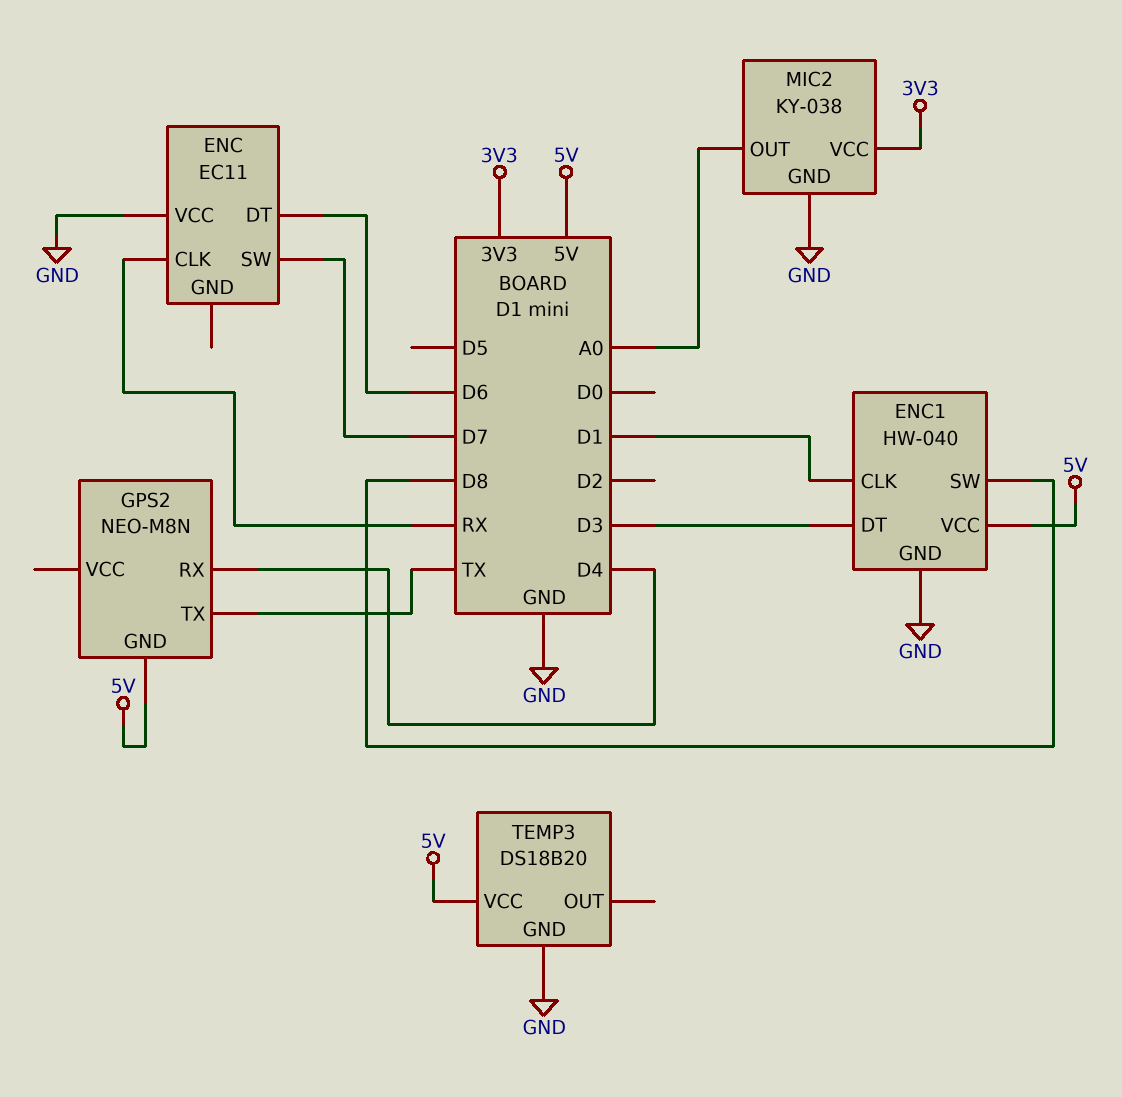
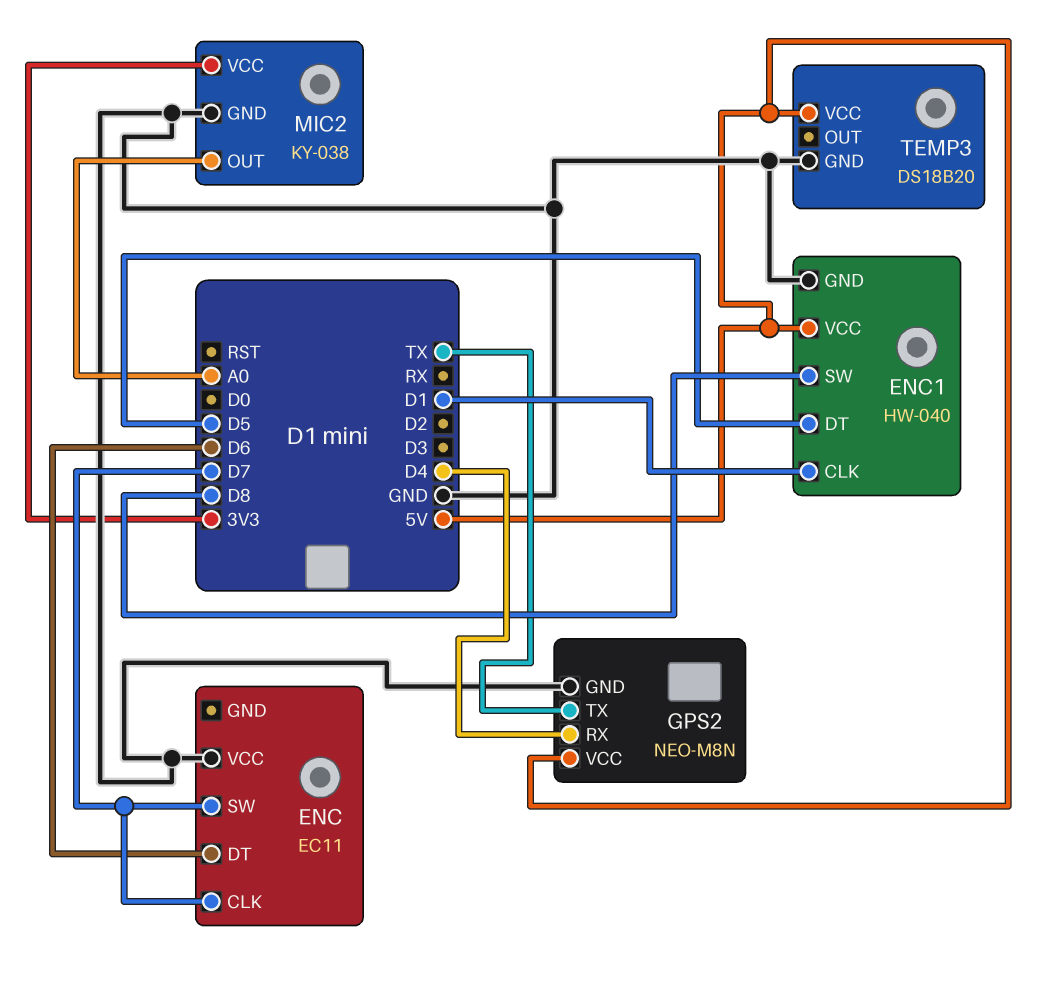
ENC pin CLK: RX -> D7
ENC1 pin DT: D3 -> D5
GPS2 pin GND: 5V -> GND
GPS2 pin VCC: none -> 5V

